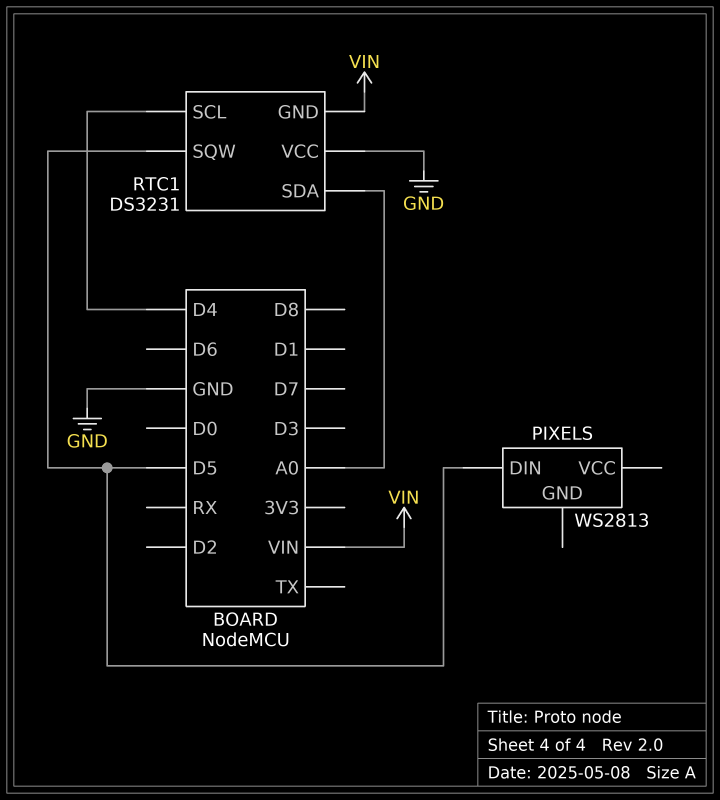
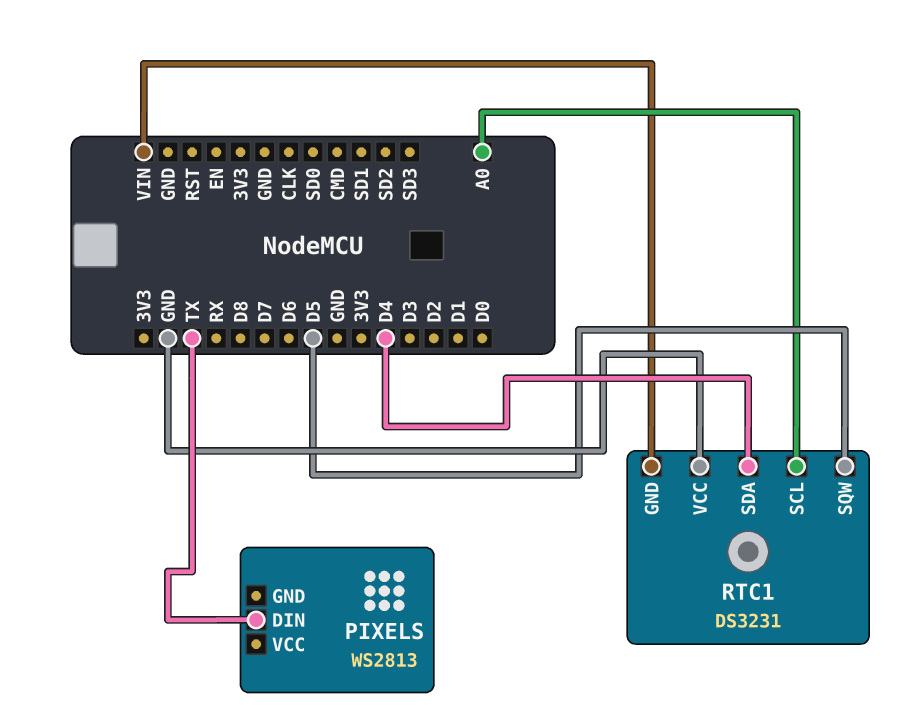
PIXELS pin DIN: D5 -> TX
RTC1 pin SCL: D4 -> A0
RTC1 pin SDA: A0 -> D4

